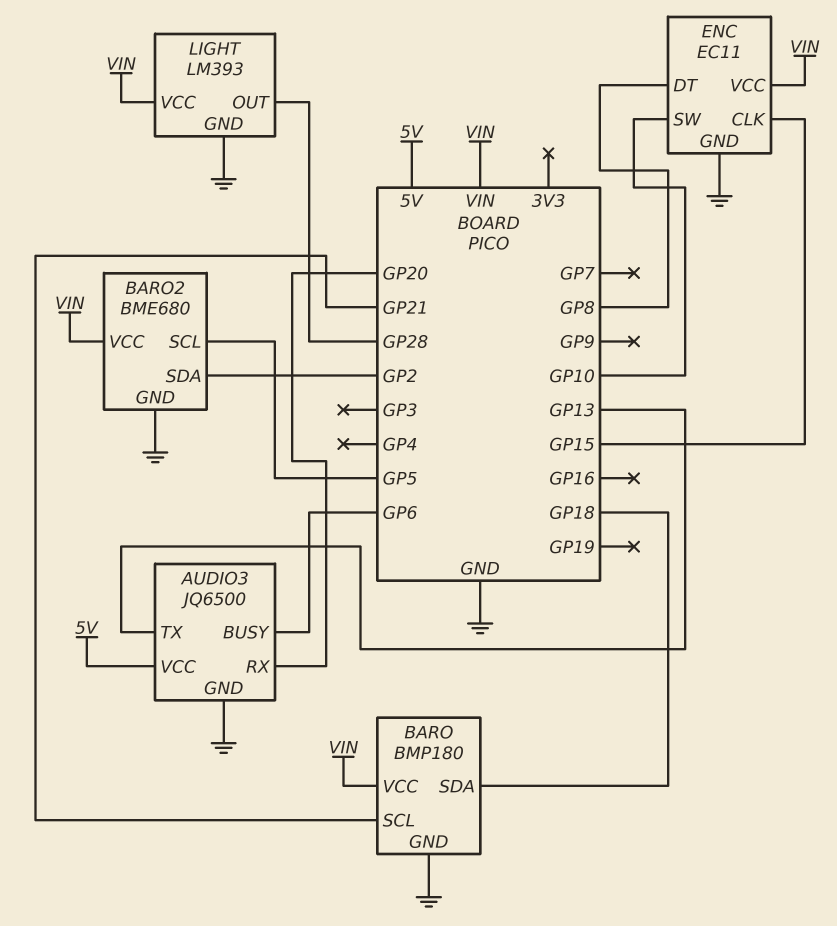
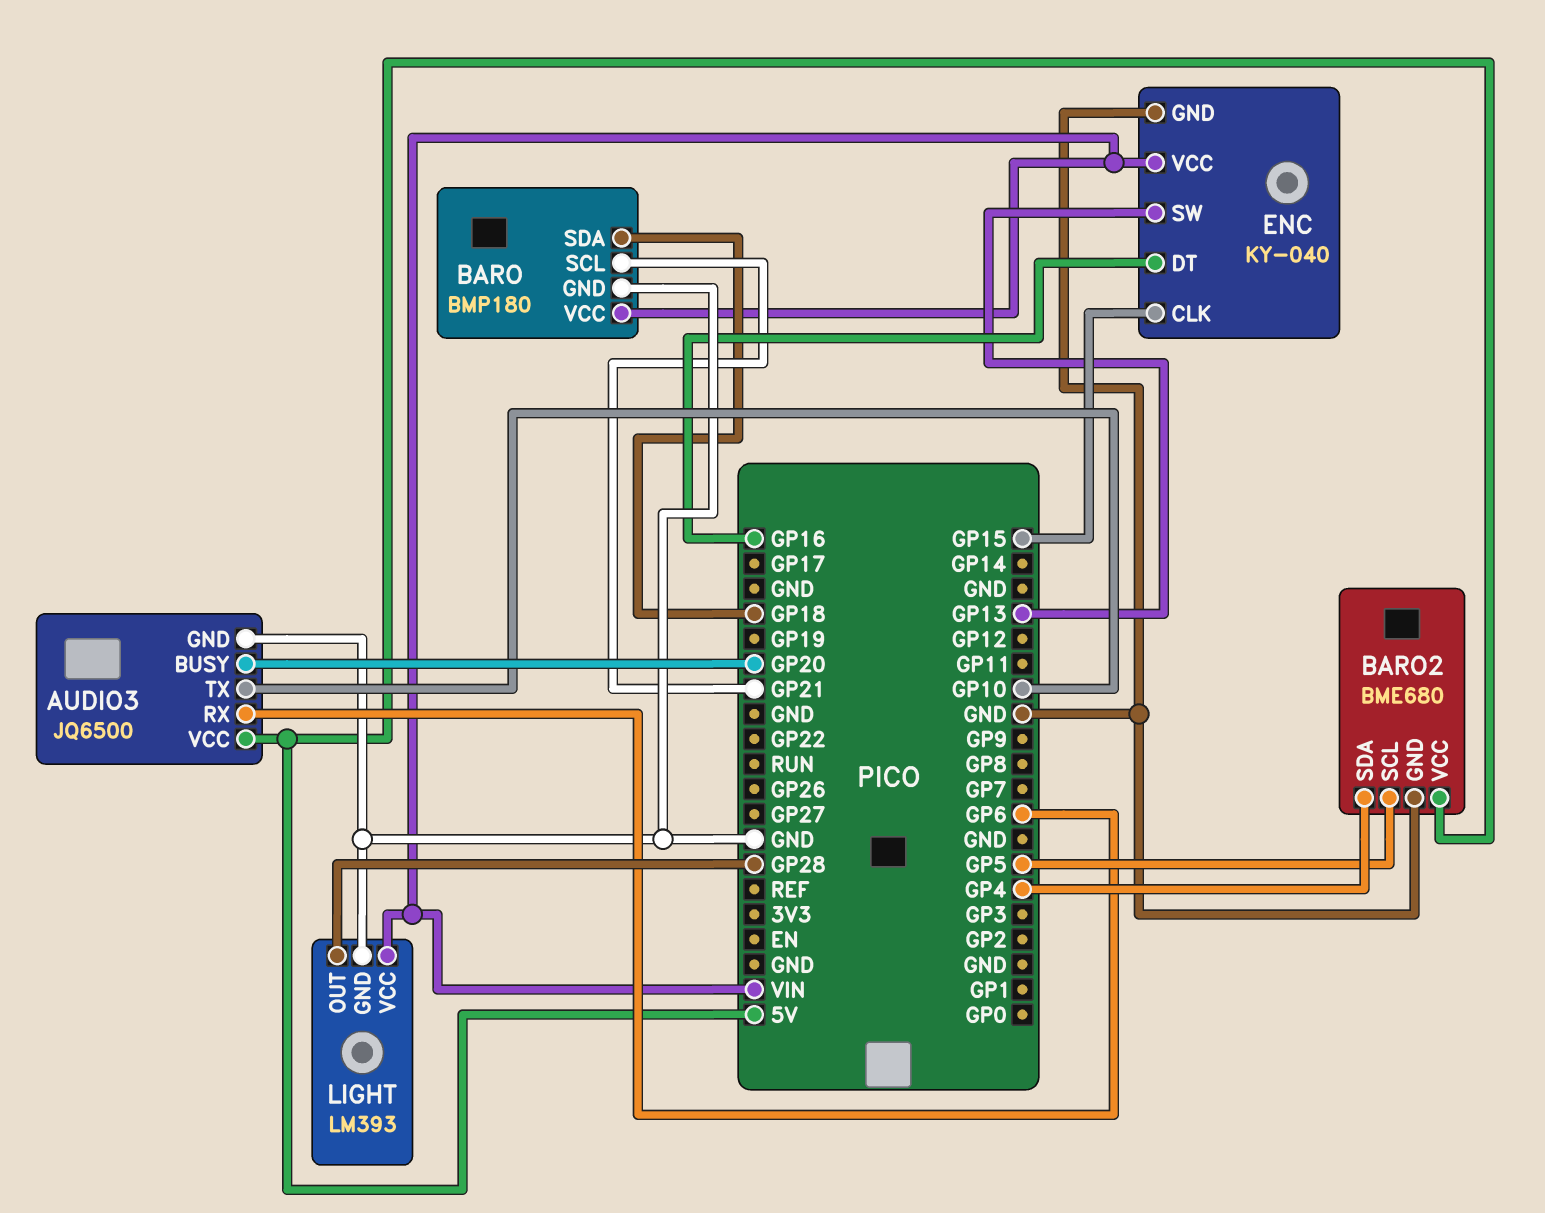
AUDIO3 pin BUSY: GP6 -> GP20
AUDIO3 pin RX: GP20 -> GP6
AUDIO3 pin TX: GP13 -> GP10
BARO2 pin SDA: GP2 -> GP4
BARO2 pin VCC: VIN -> 5V
ENC: EC11 -> KY-040
ENC pin DT: GP8 -> GP16
ENC pin SW: GP10 -> GP13

